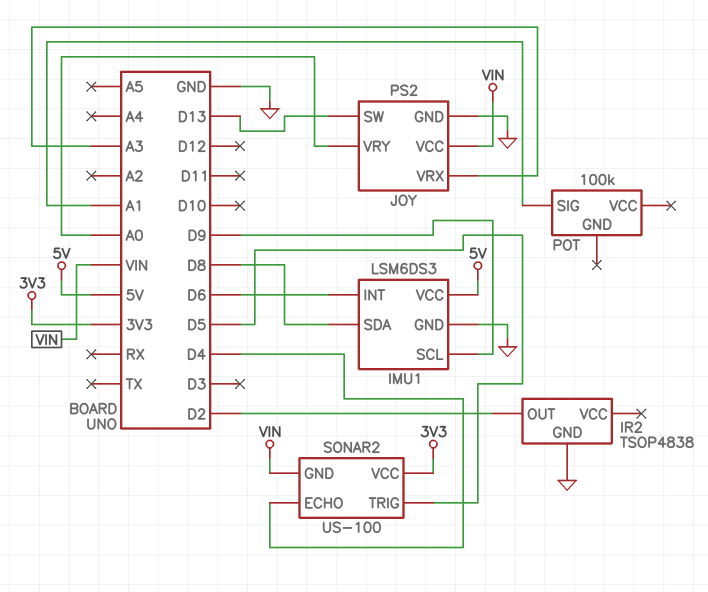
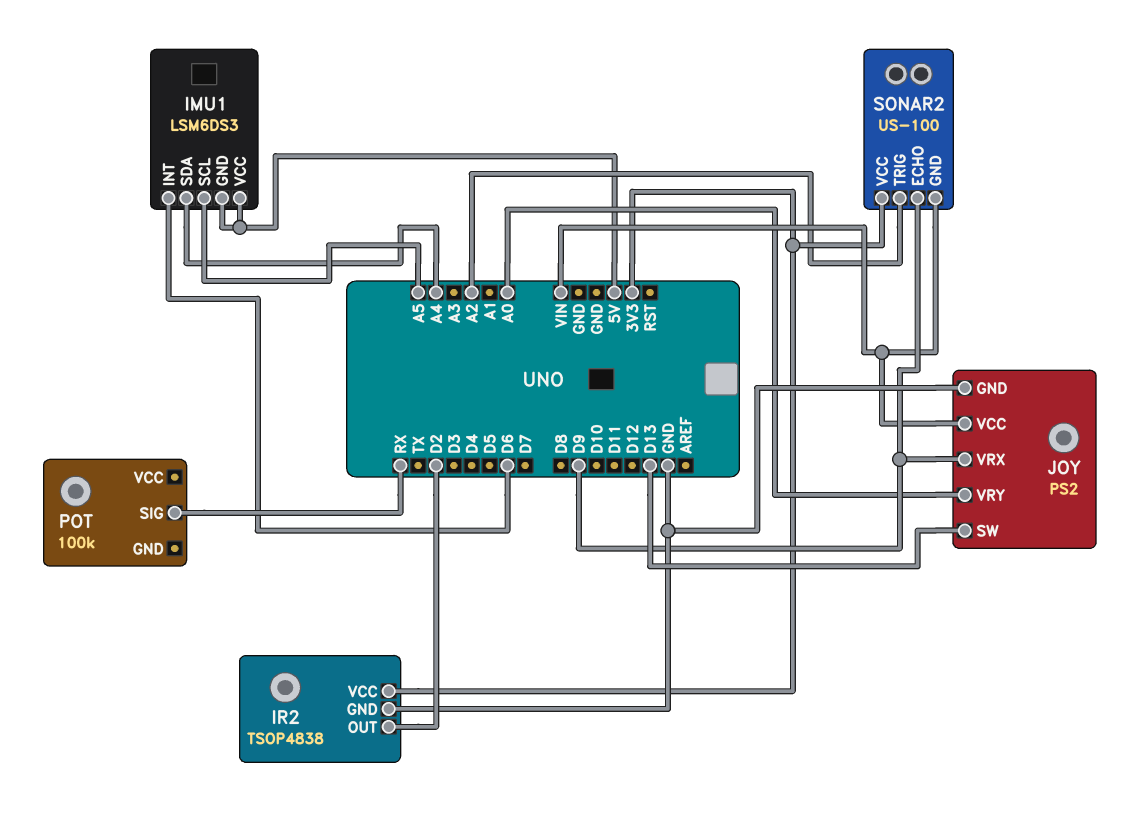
IMU1 pin GND: GND -> 5V
IMU1 pin SCL: D9 -> A5
IMU1 pin SDA: D8 -> A4
IR2 pin VCC: none -> 3V3
JOY pin VRX: A3 -> D9
POT pin SIG: A1 -> RX
SONAR2 pin ECHO: D4 -> D9
SONAR2 pin TRIG: D5 -> A2

